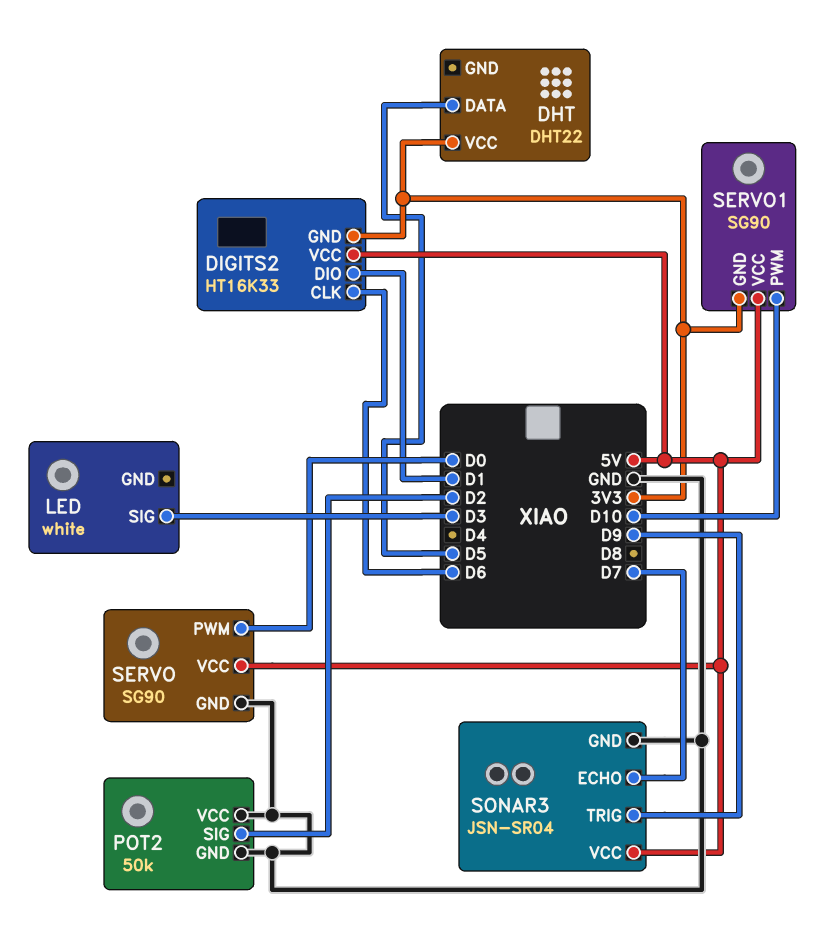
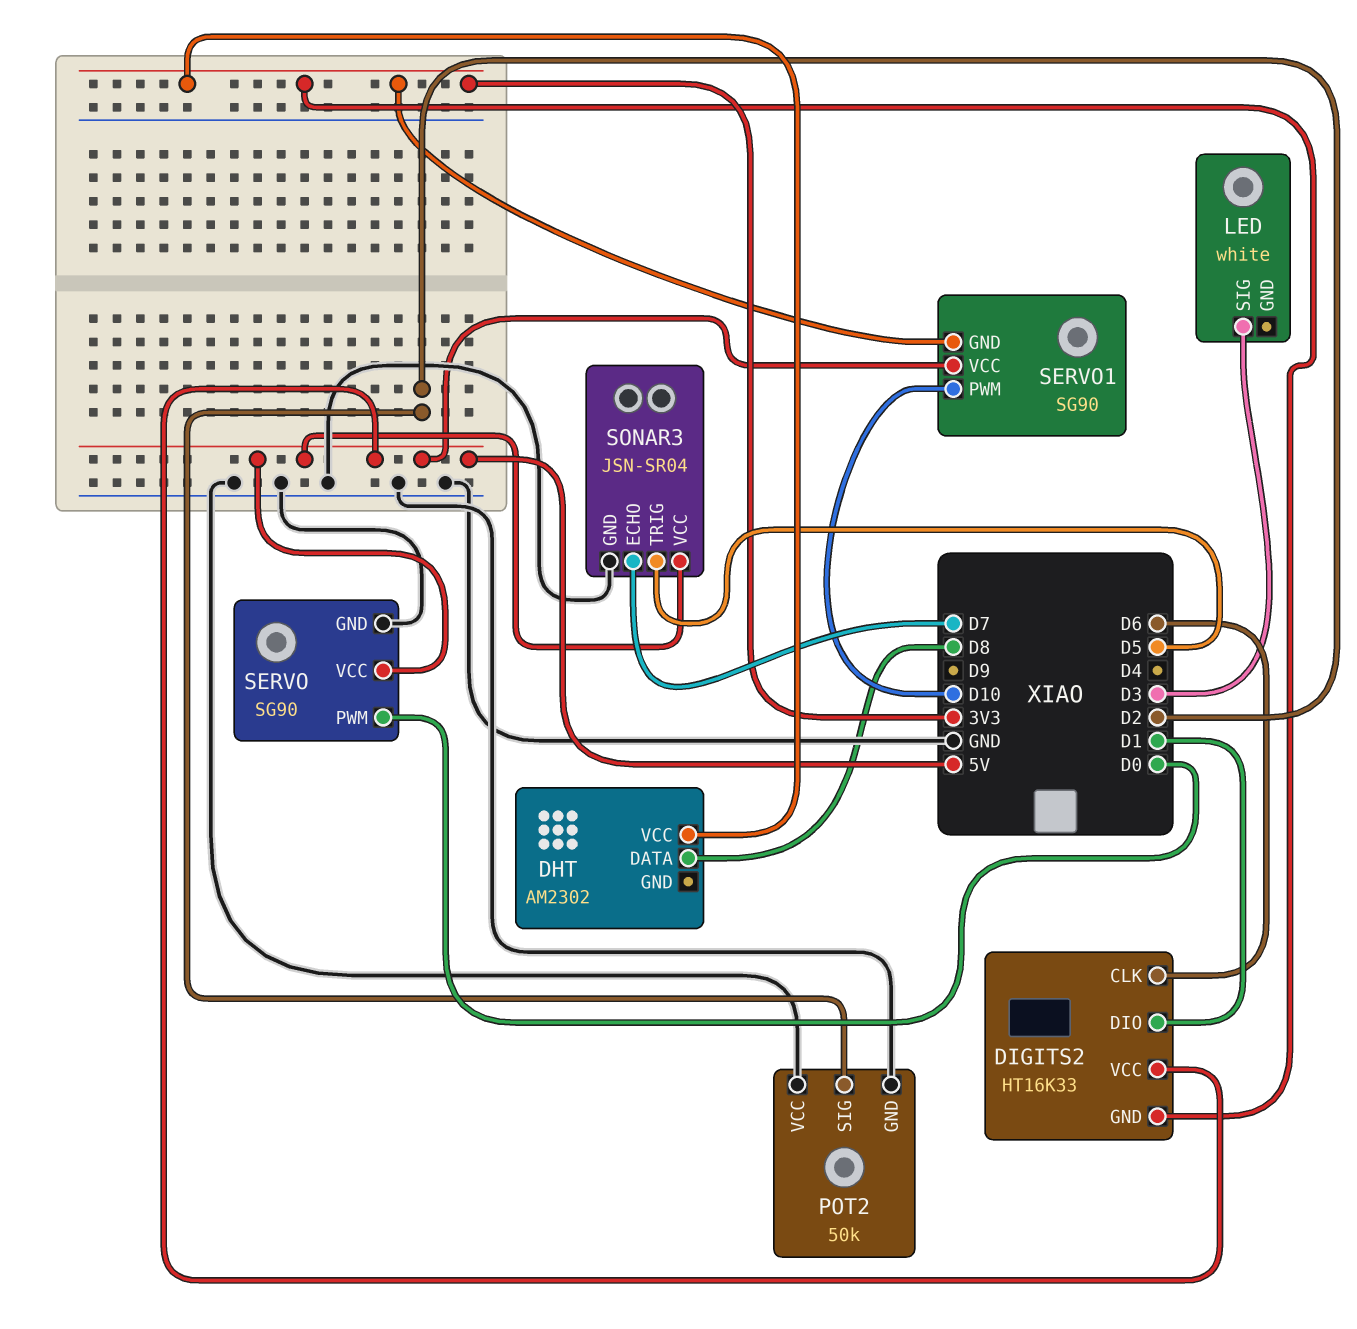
DHT: DHT22 -> AM2302
DHT pin DATA: D5 -> D8
SONAR3 pin TRIG: D9 -> D5

